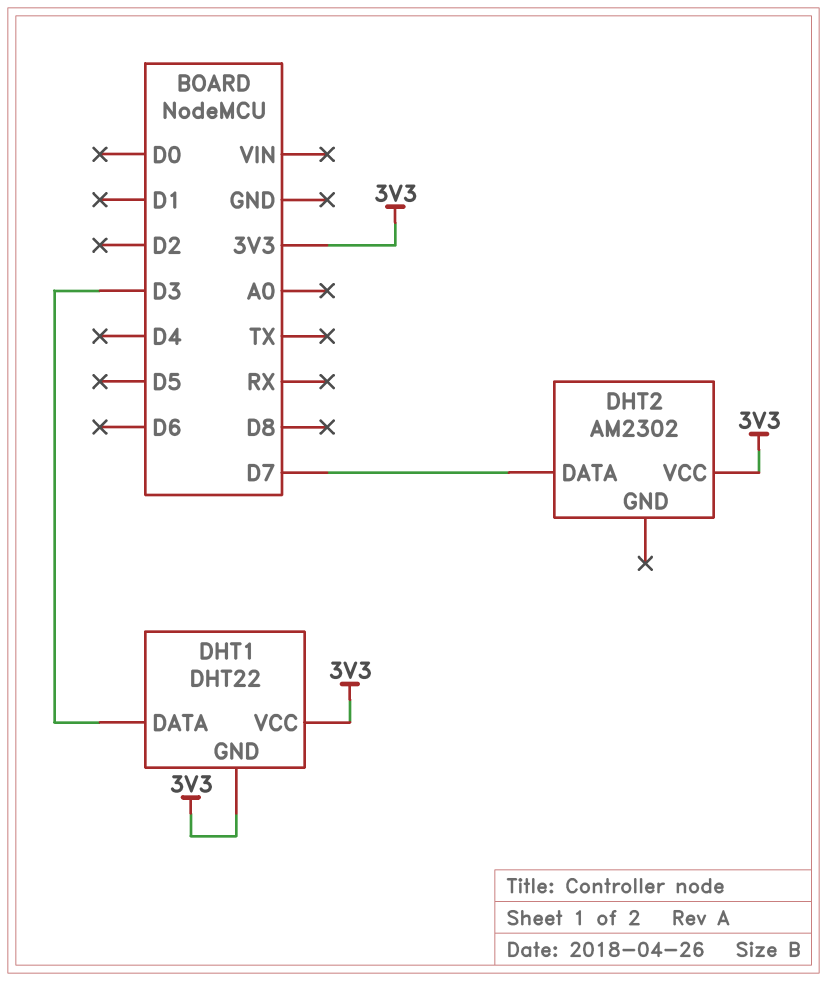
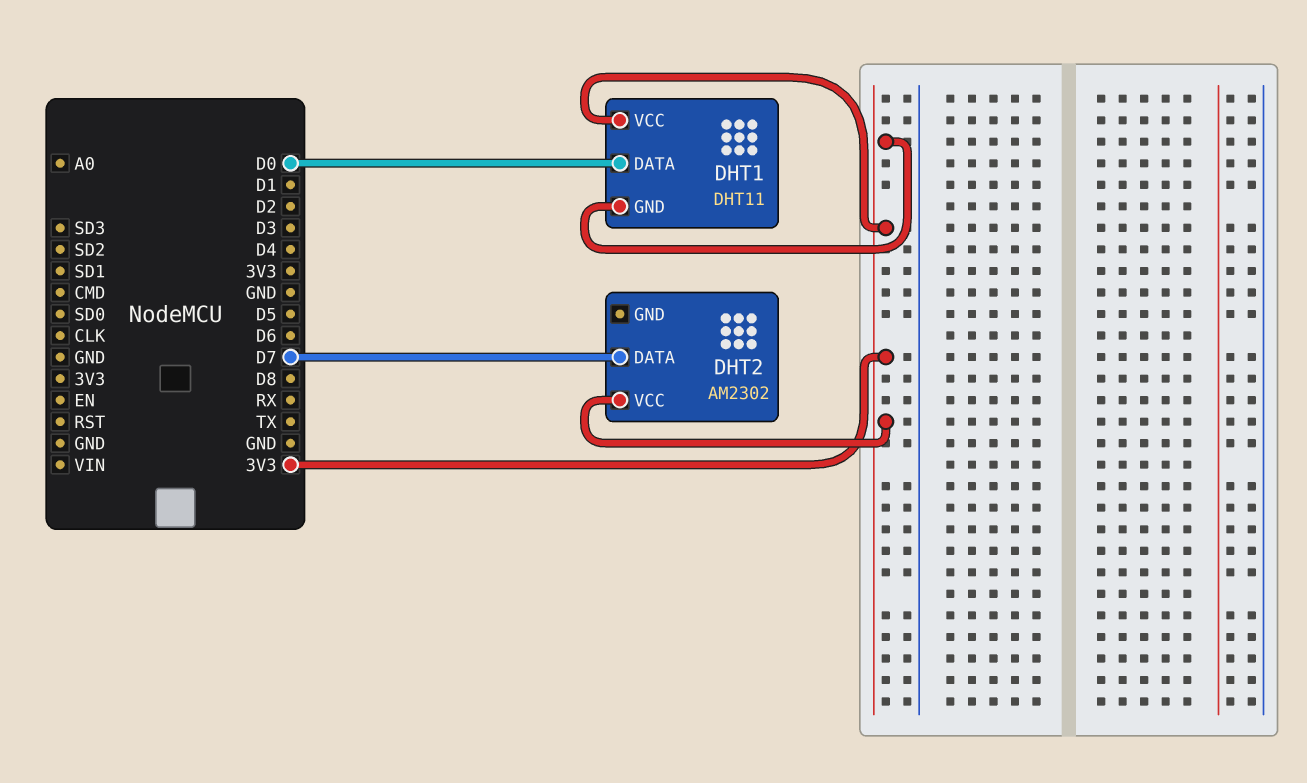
DHT1: DHT22 -> DHT11
DHT1 pin DATA: D3 -> D0

